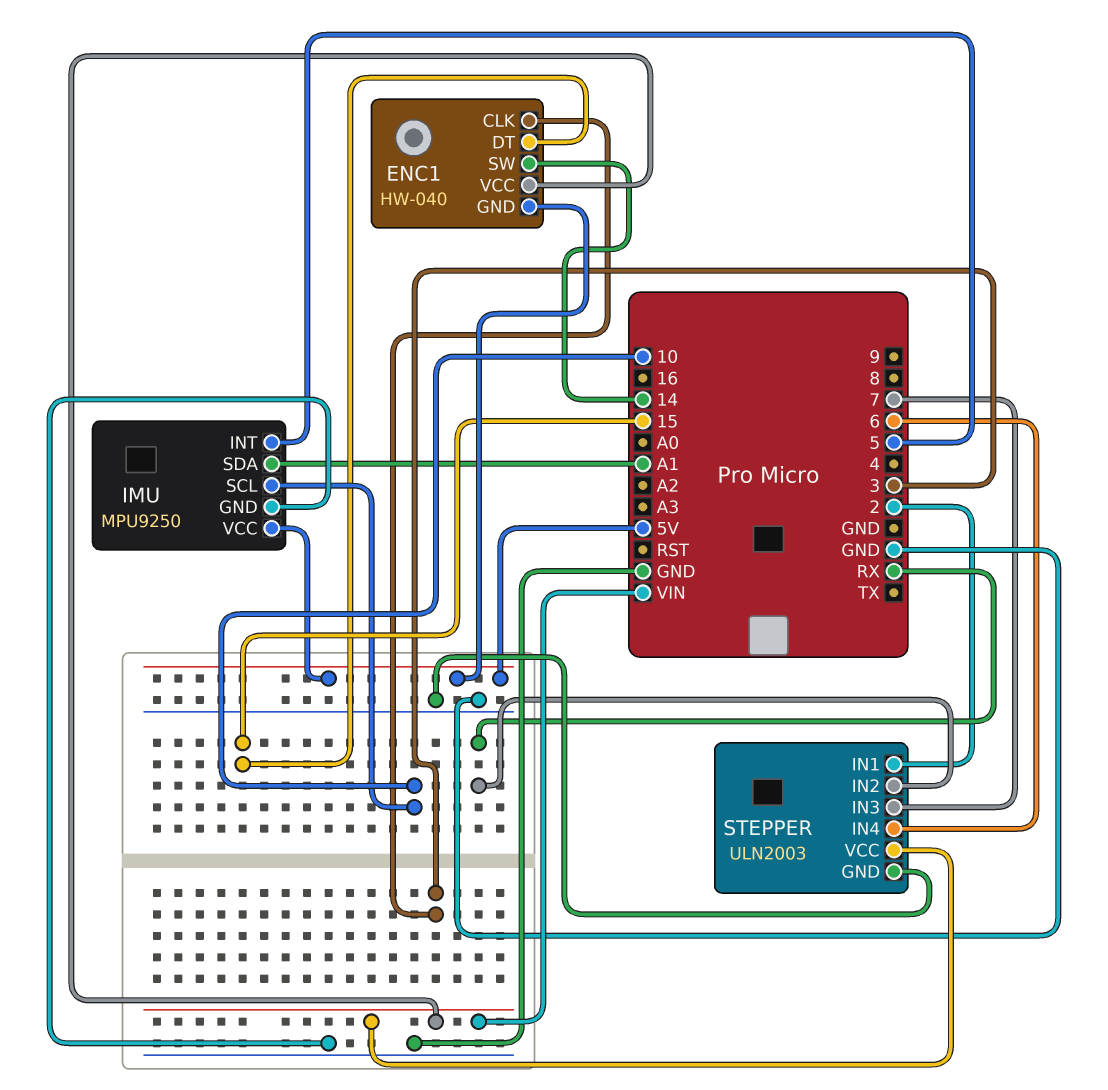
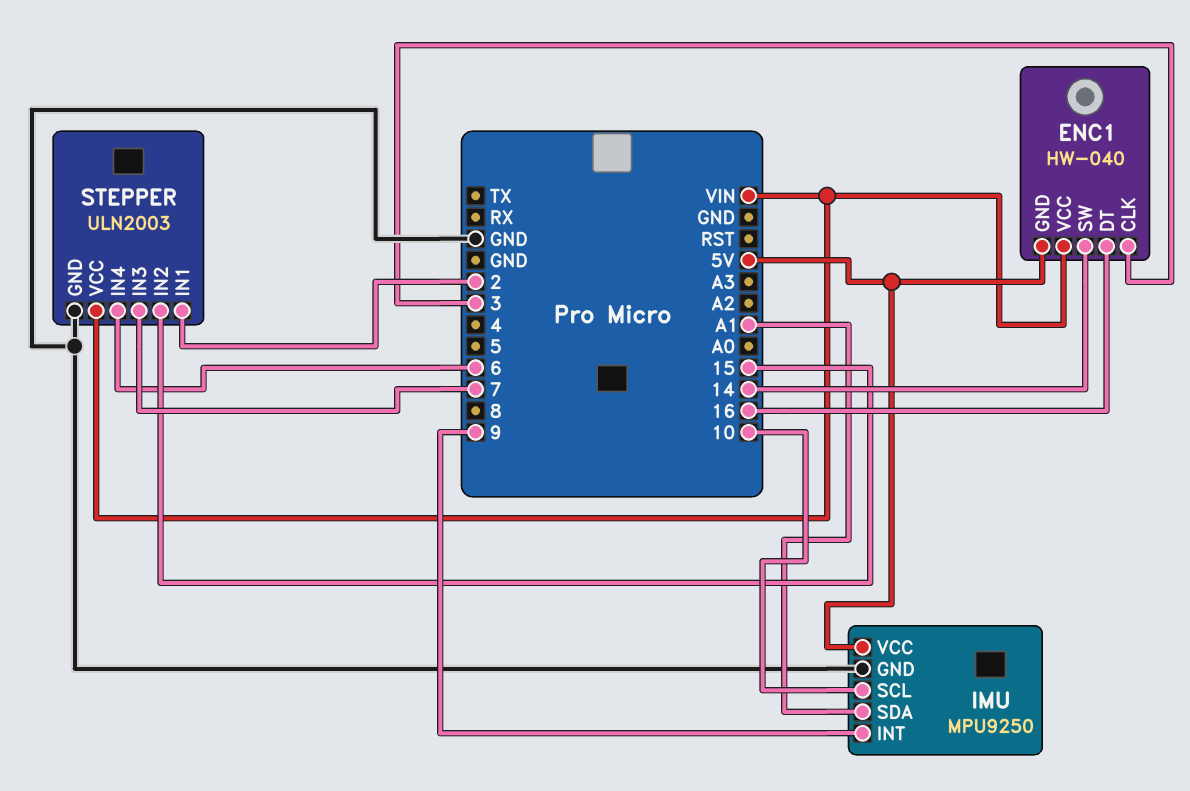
ENC1 pin DT: 15 -> 16
IMU pin INT: 5 -> 9
STEPPER pin IN2: RX -> 15

